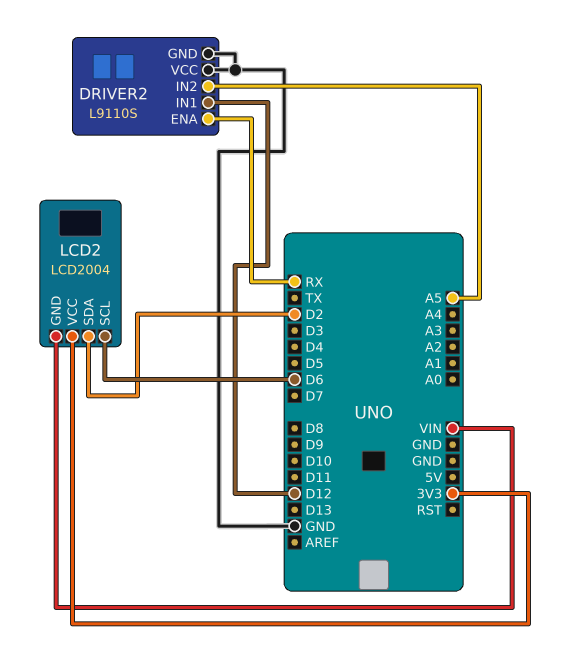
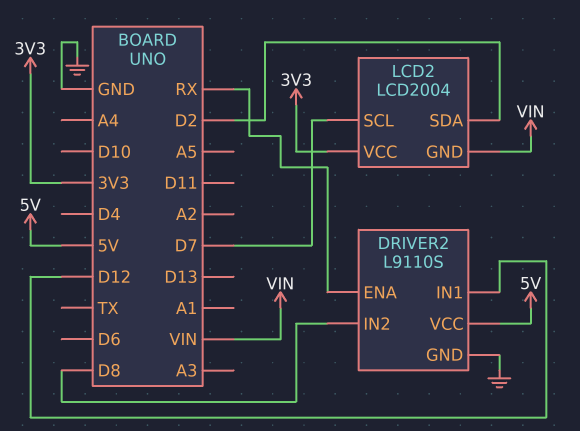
DRIVER2 pin IN2: A5 -> D8
DRIVER2 pin VCC: GND -> 5V
LCD2 pin SCL: D6 -> D7

